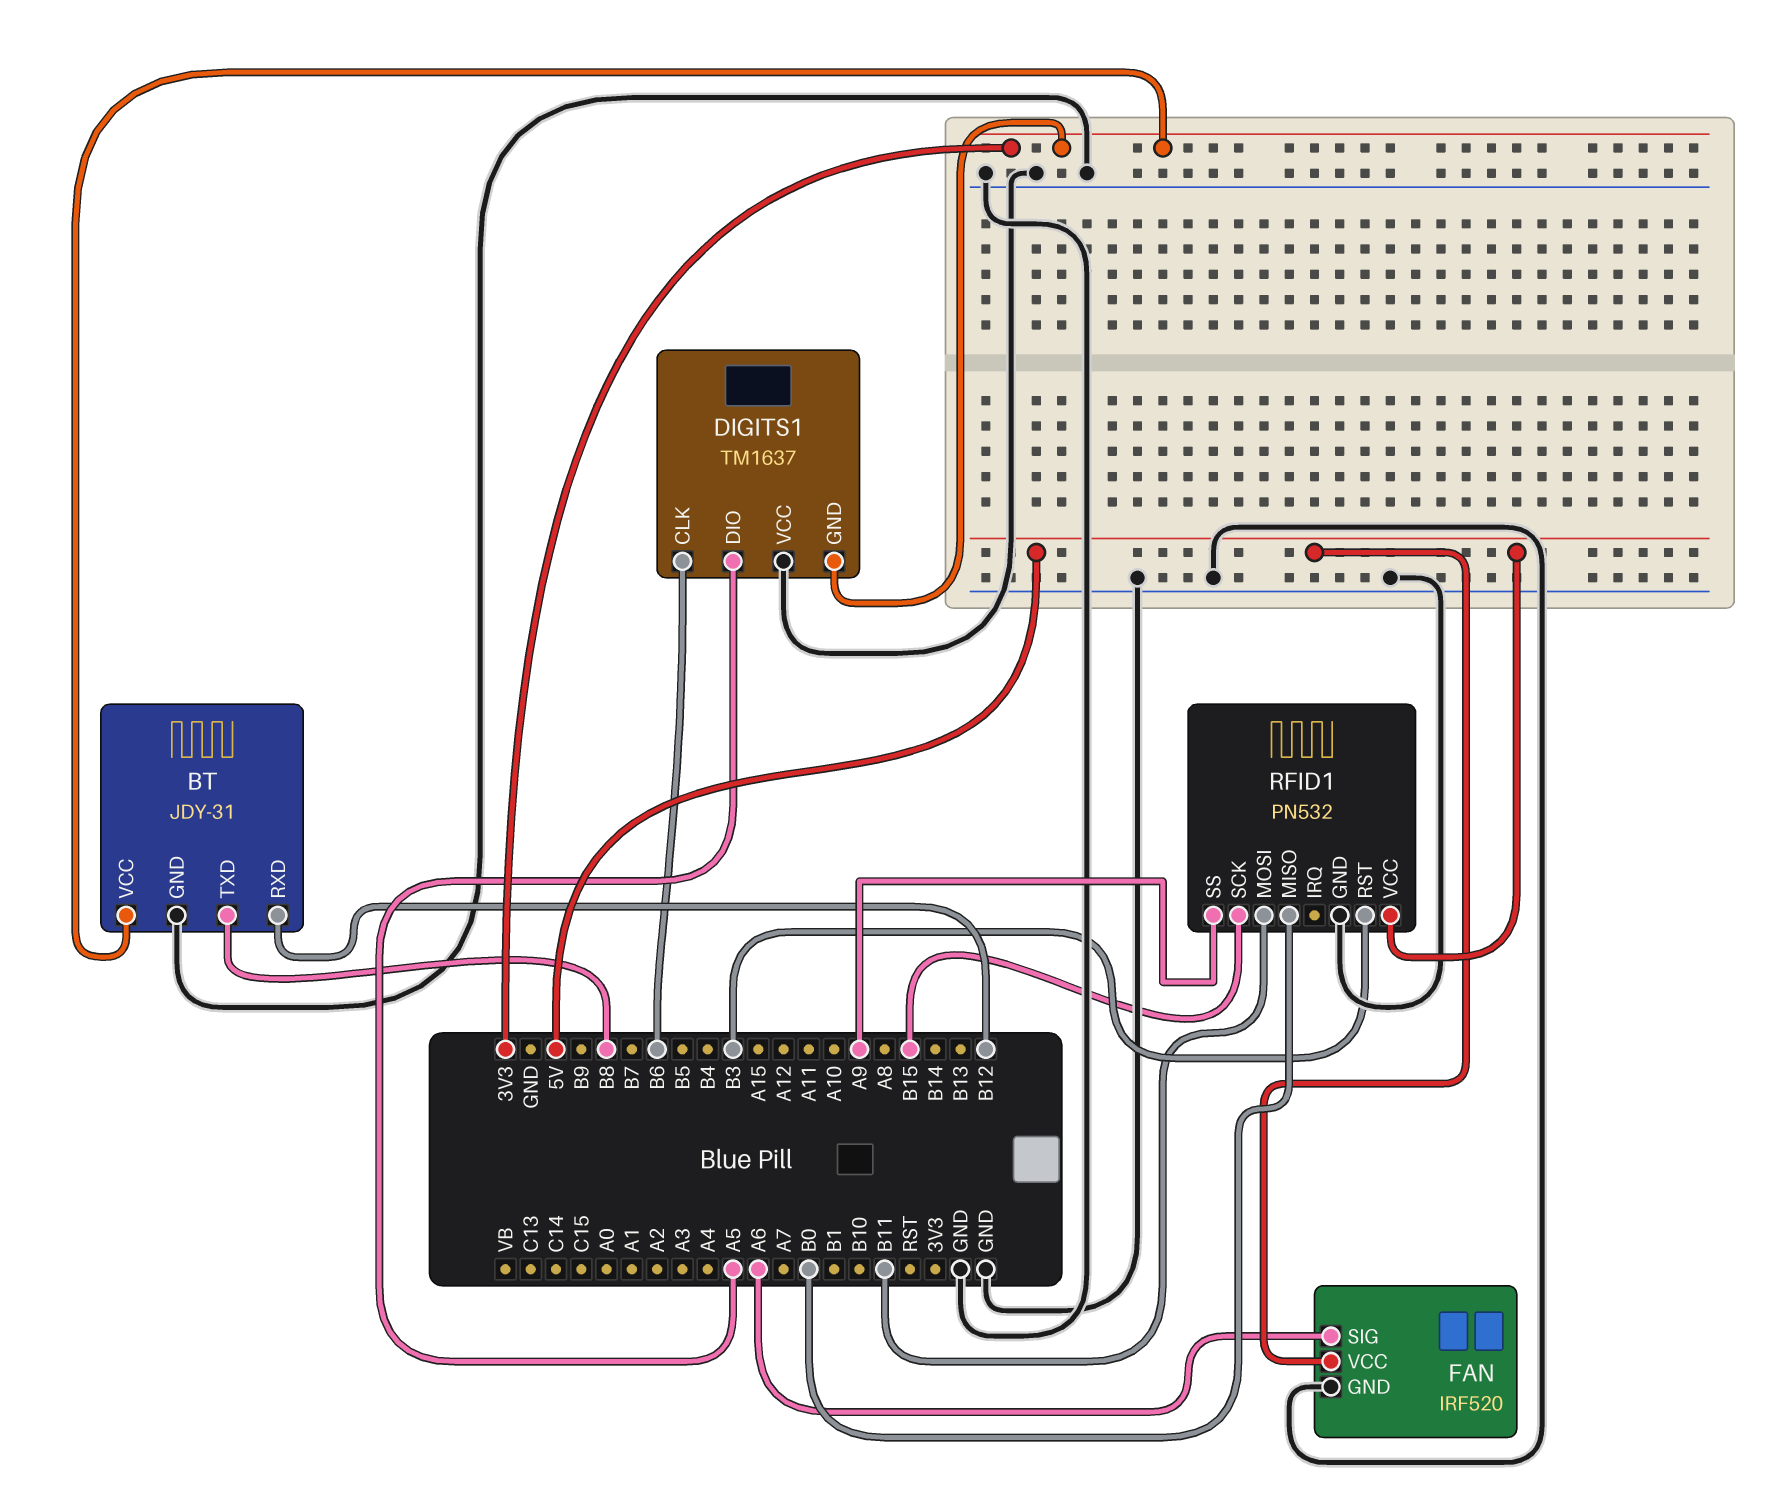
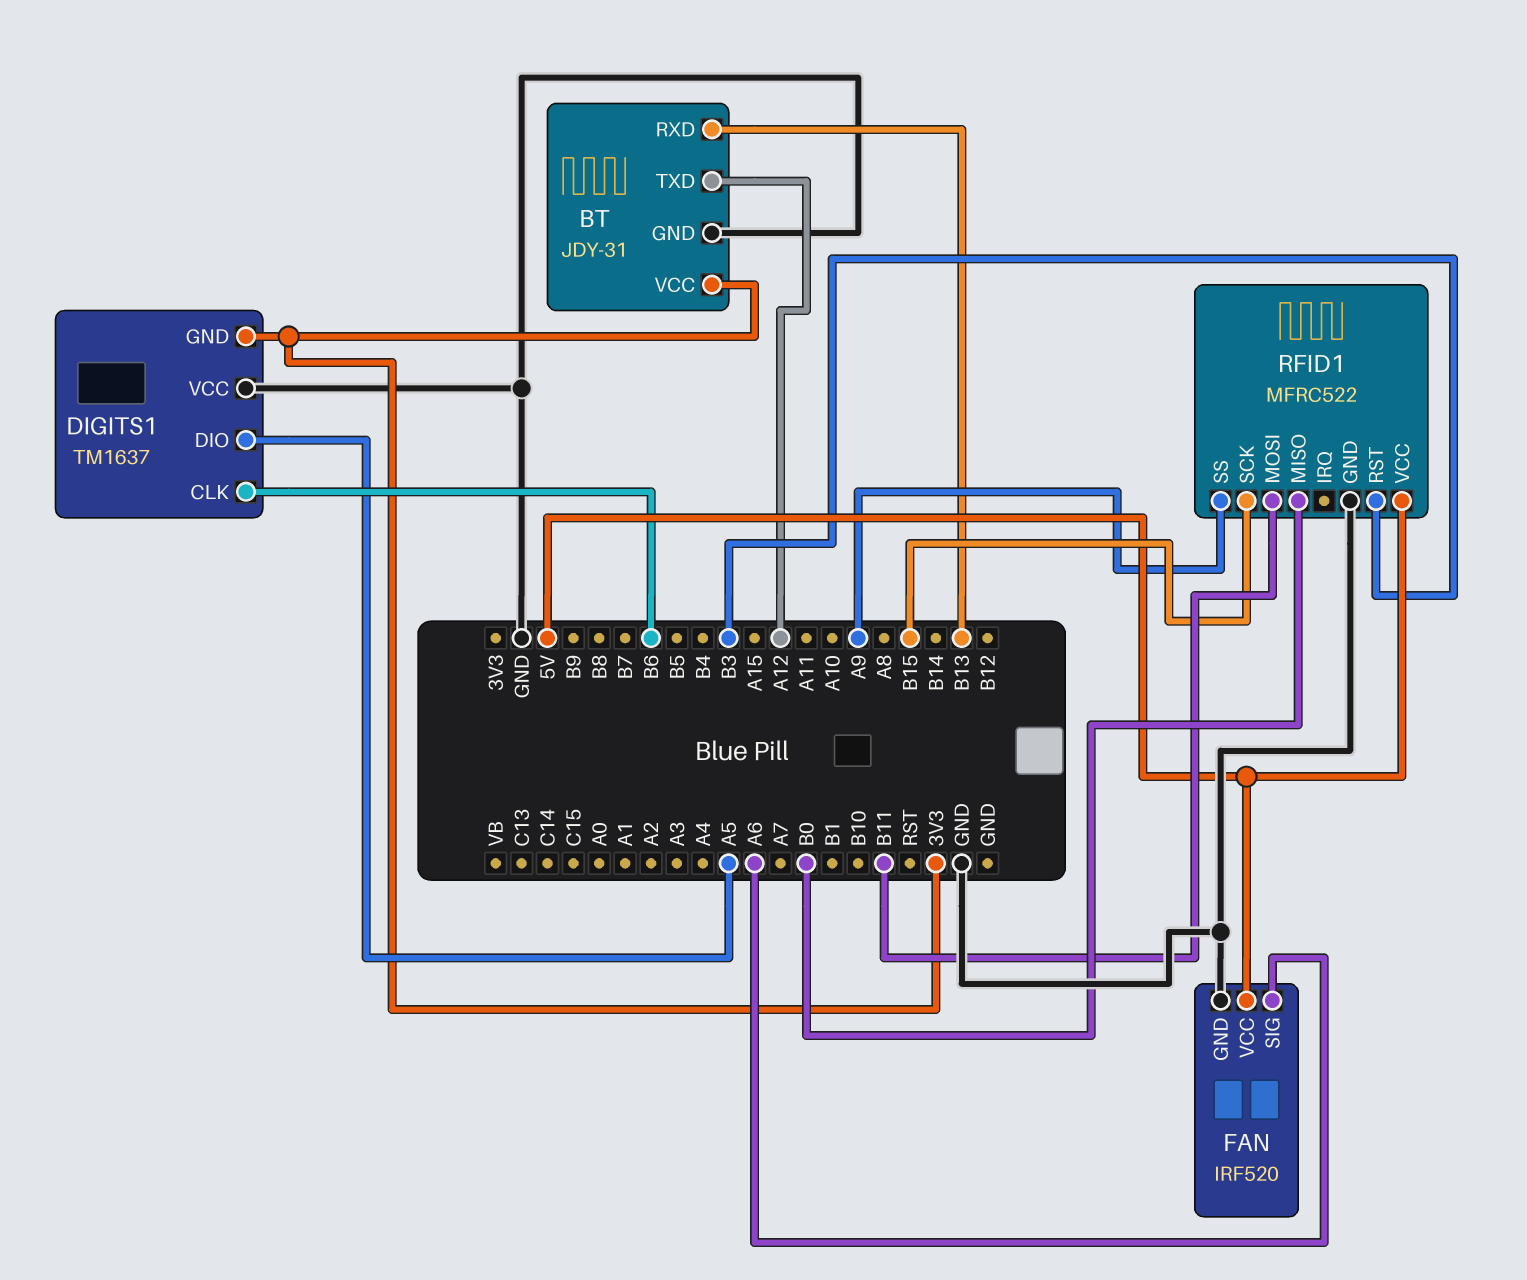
BT pin RXD: B12 -> B13
BT pin TXD: B8 -> A12
RFID1: PN532 -> MFRC522

